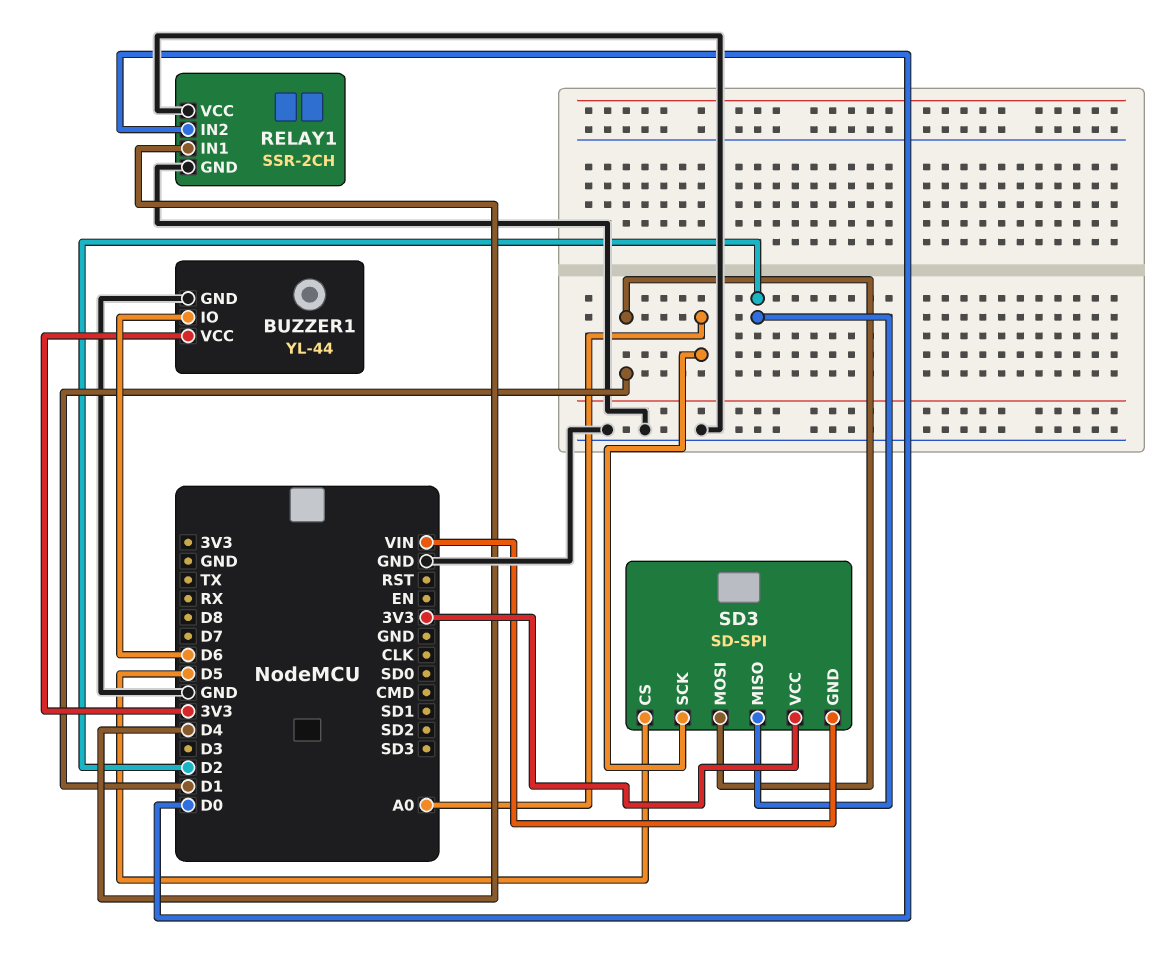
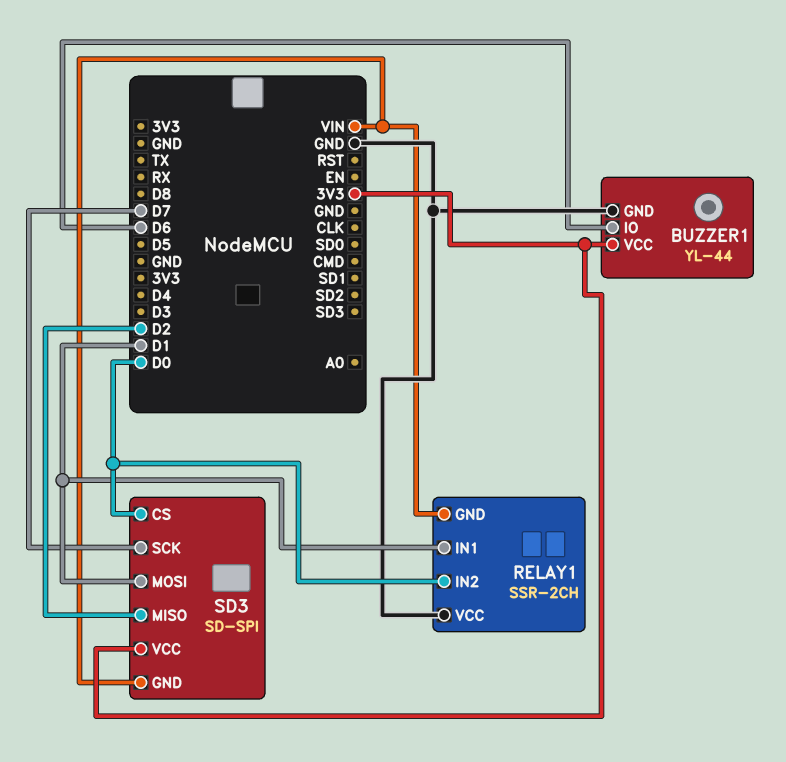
RELAY1 pin GND: GND -> VIN
RELAY1 pin IN1: D4 -> D1
SD3 pin CS: D5 -> D0
SD3 pin SCK: A0 -> D7

